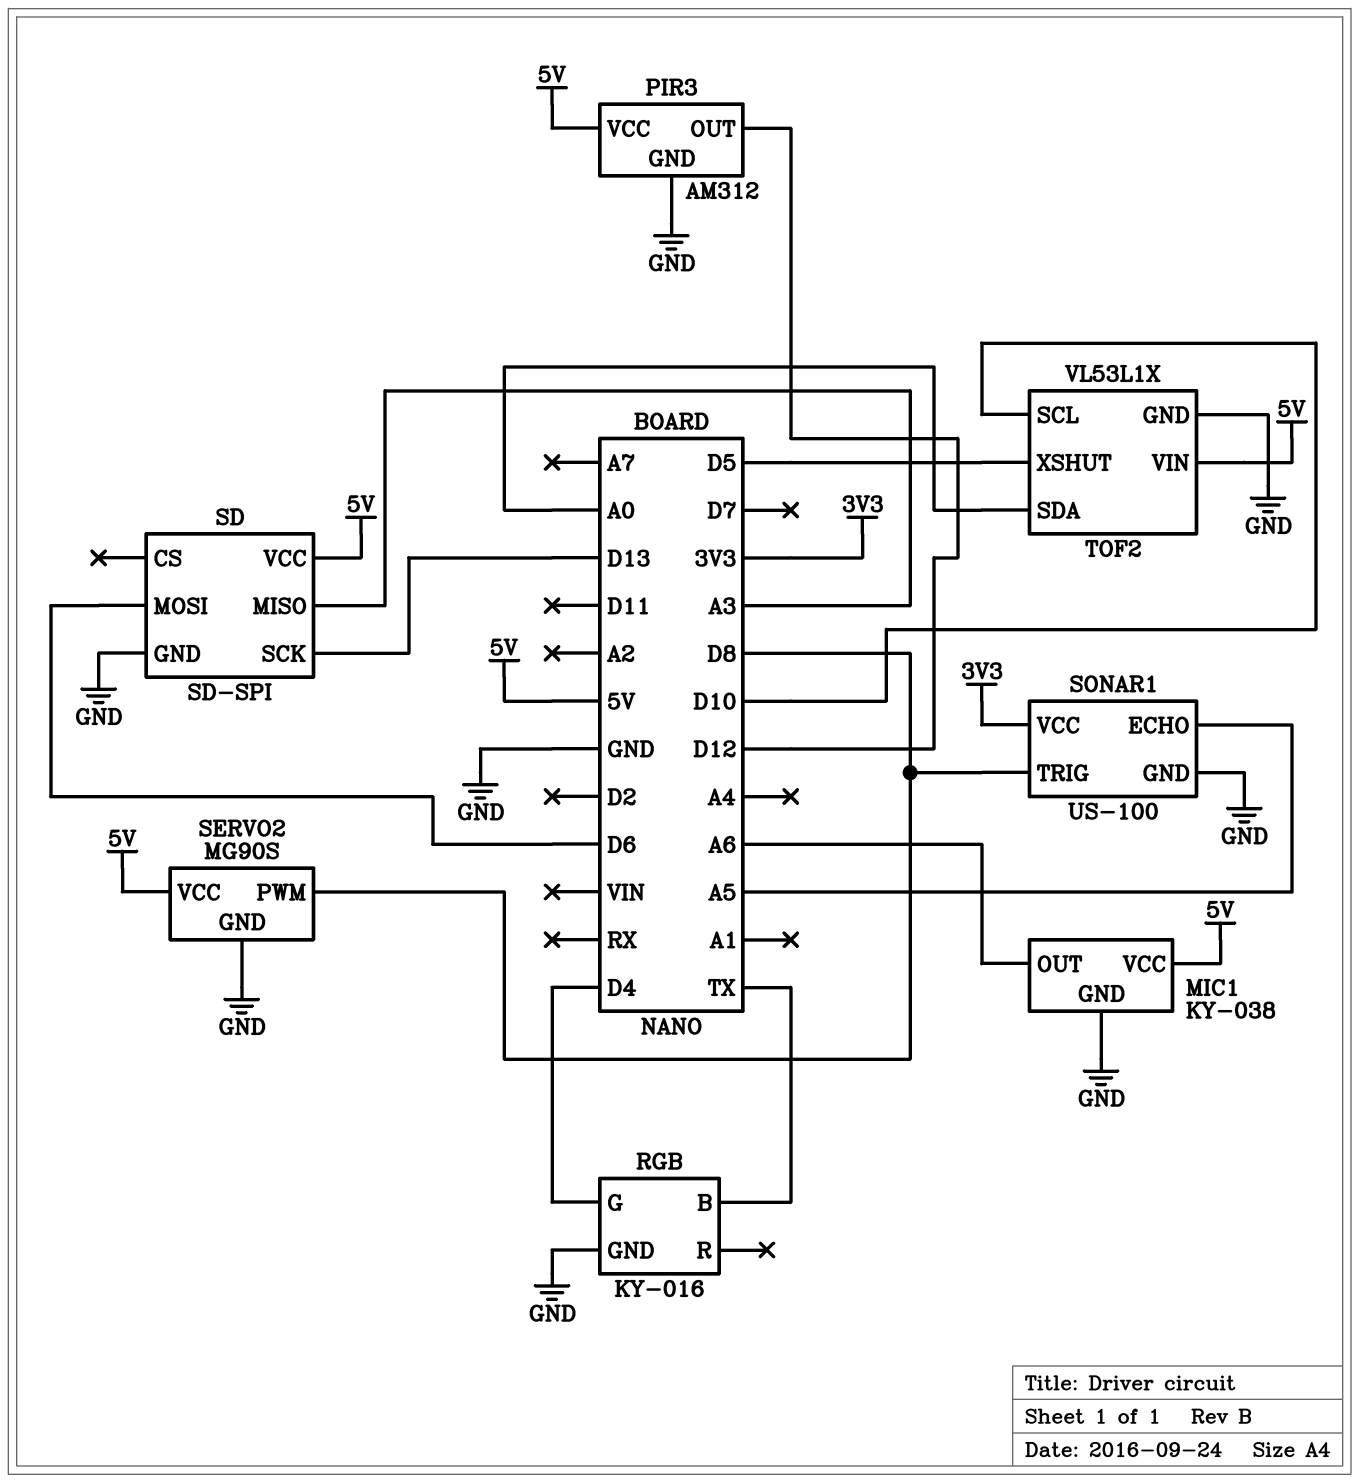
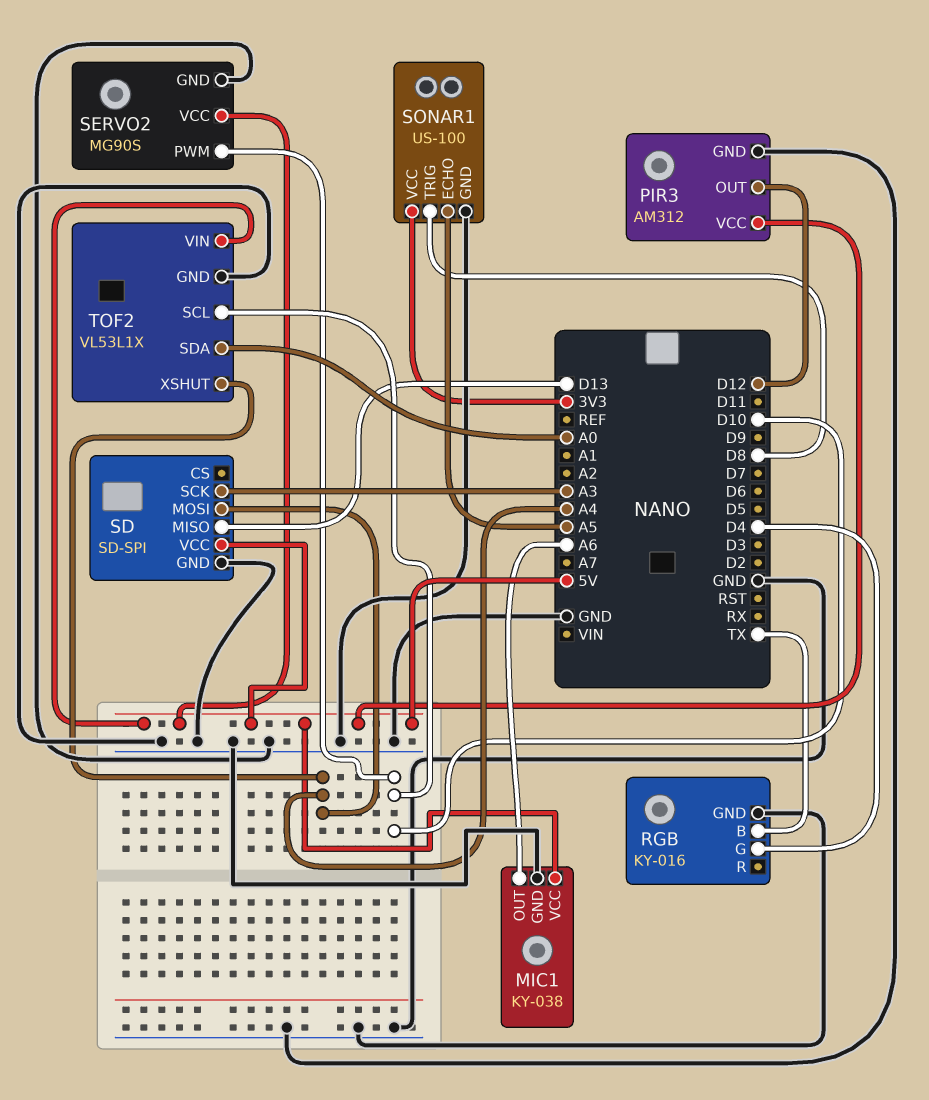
SD pin MISO: A3 -> D13
SD pin MOSI: D6 -> A4
SD pin SCK: D13 -> A3
SERVO2 pin PWM: D8 -> D10
TOF2 pin XSHUT: D5 -> A4

